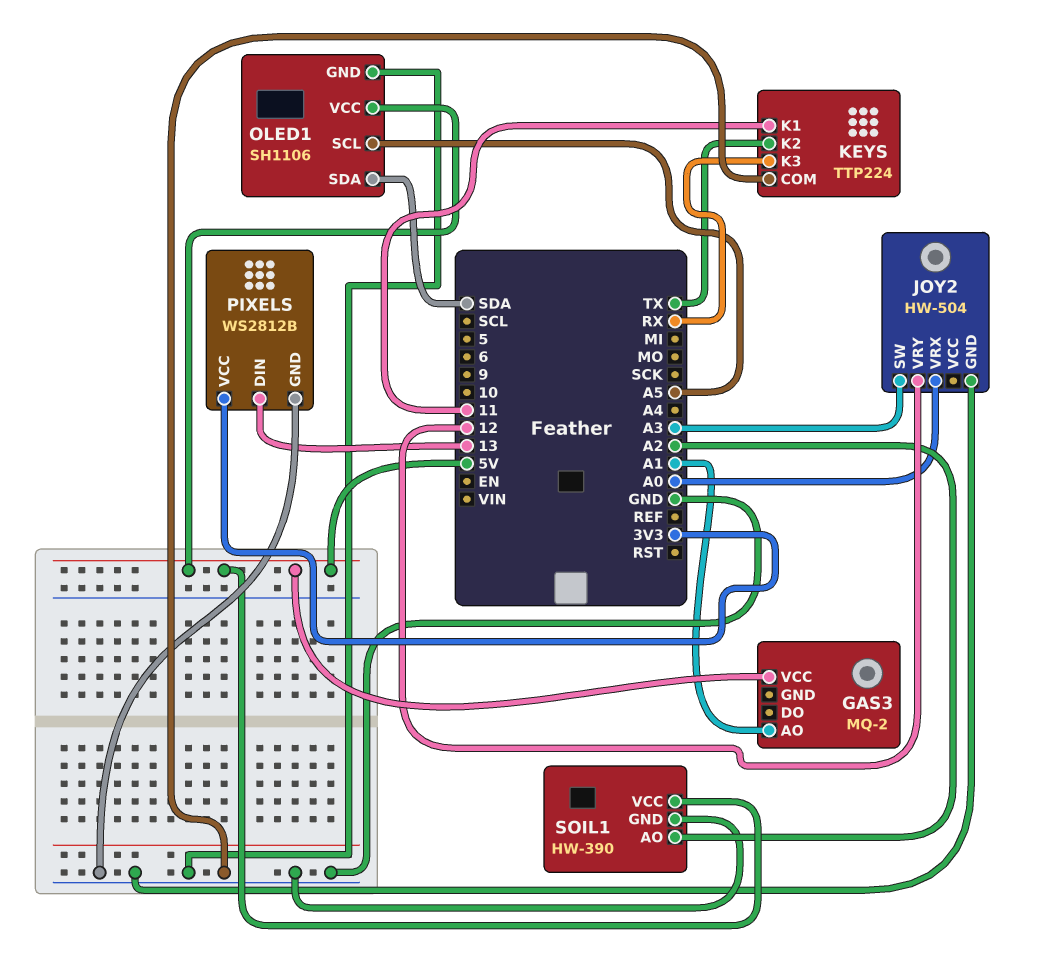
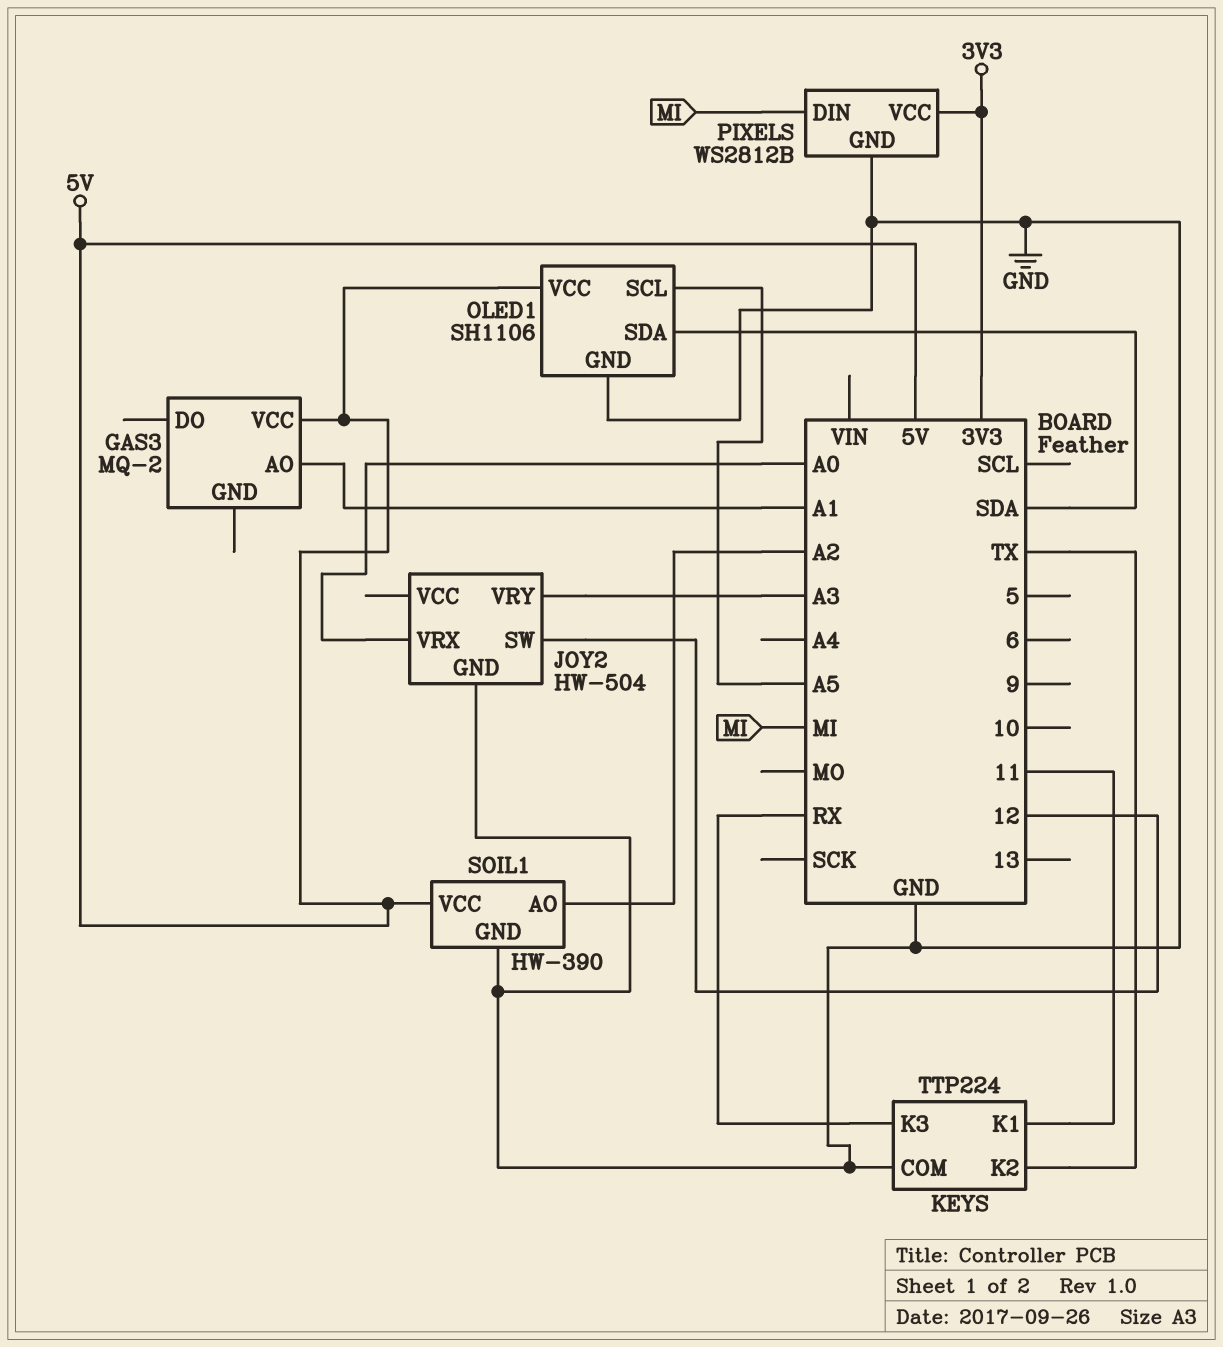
JOY2 pin SW: A3 -> 12
JOY2 pin VRY: 12 -> A3
PIXELS pin DIN: 13 -> MI

